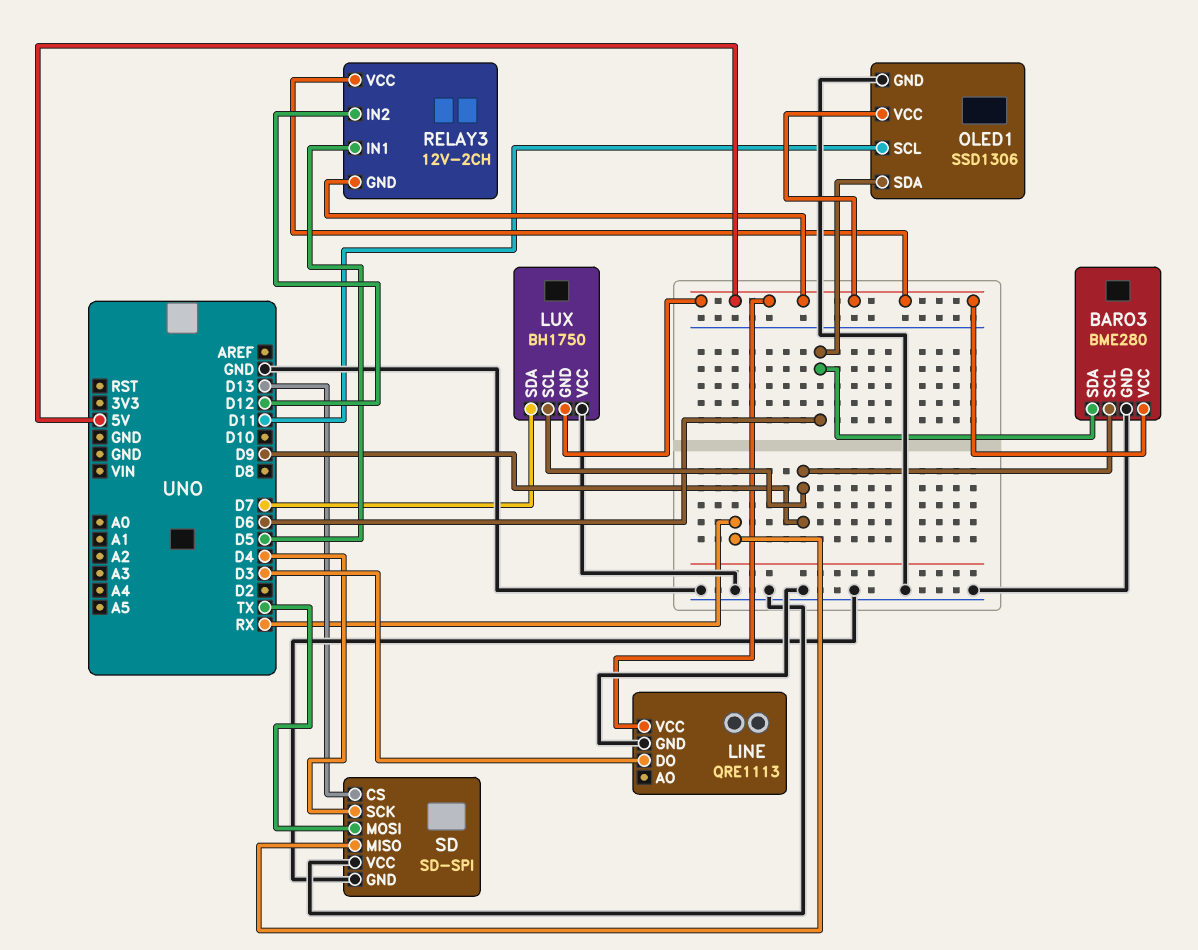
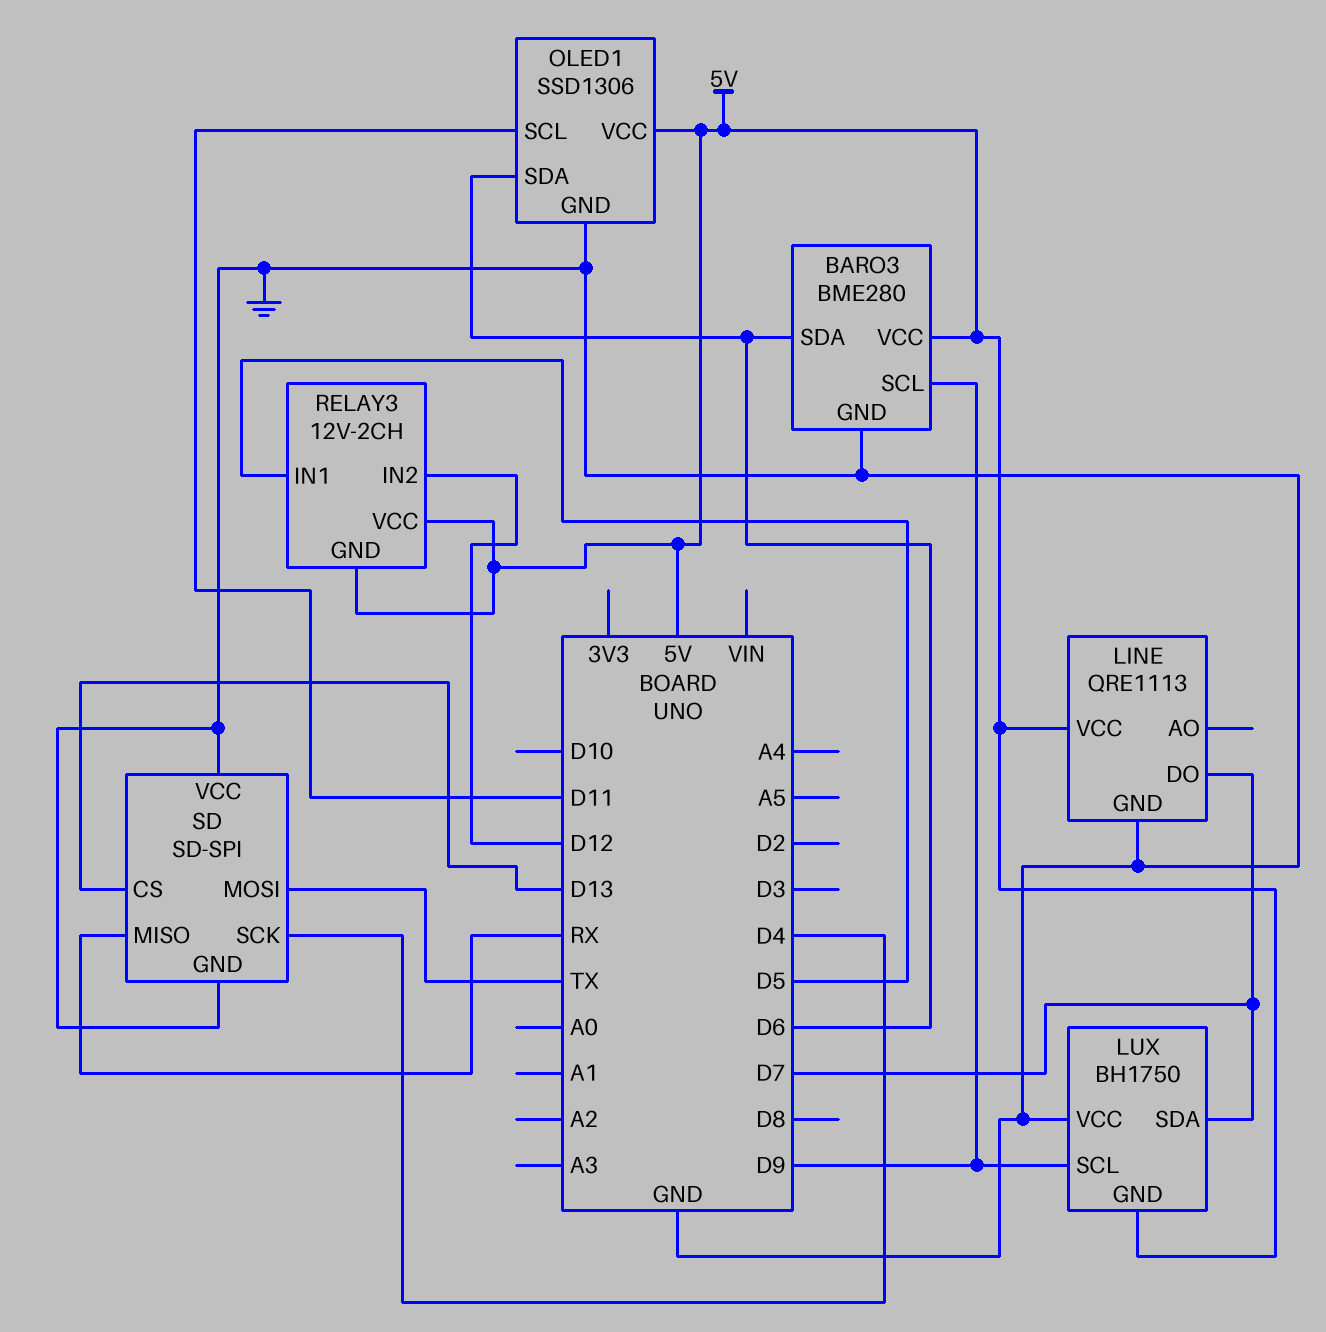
LINE pin DO: D3 -> D7

